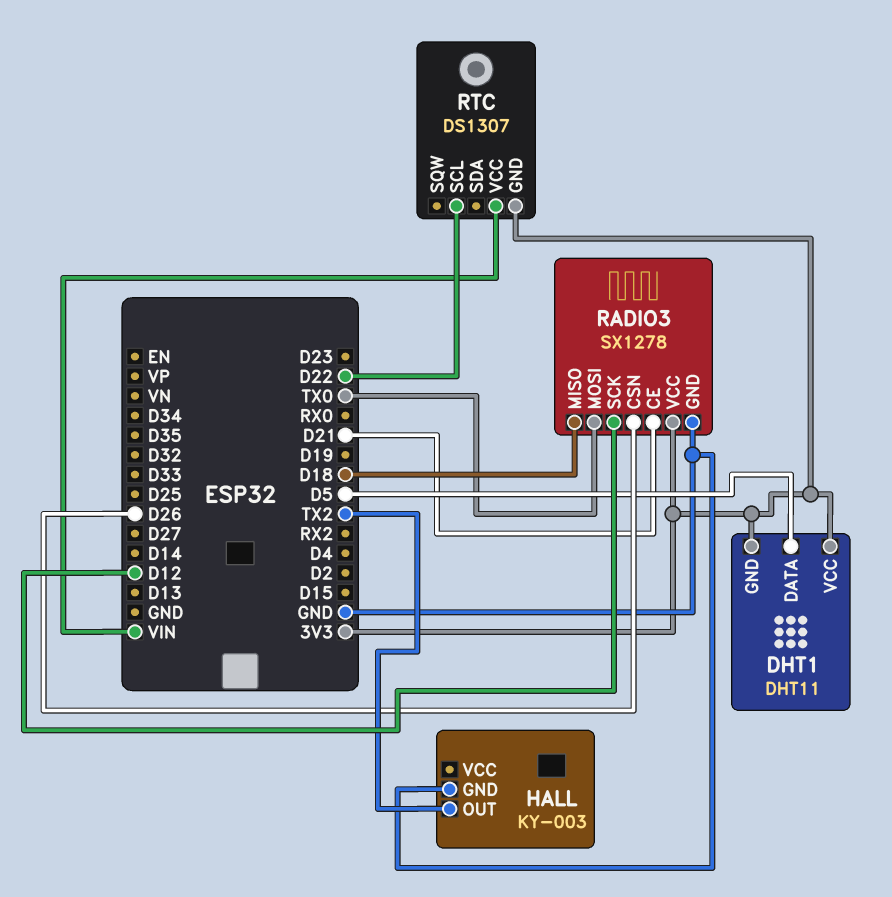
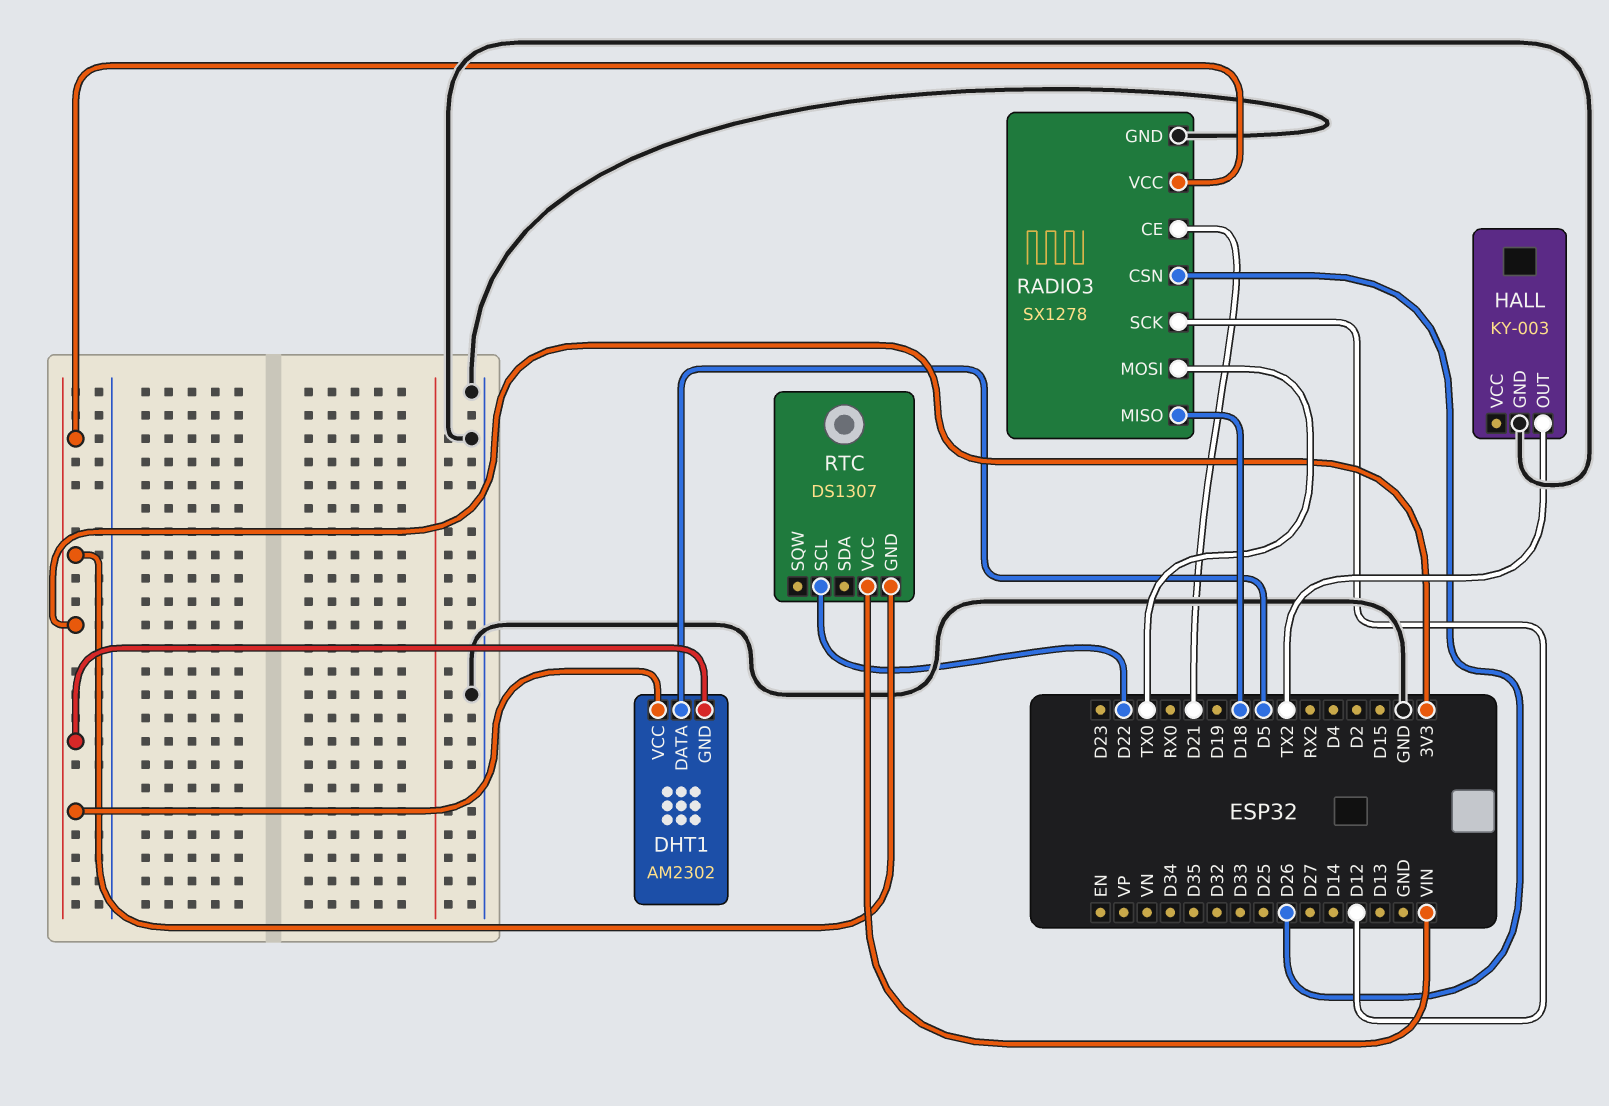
DHT1: DHT11 -> AM2302

